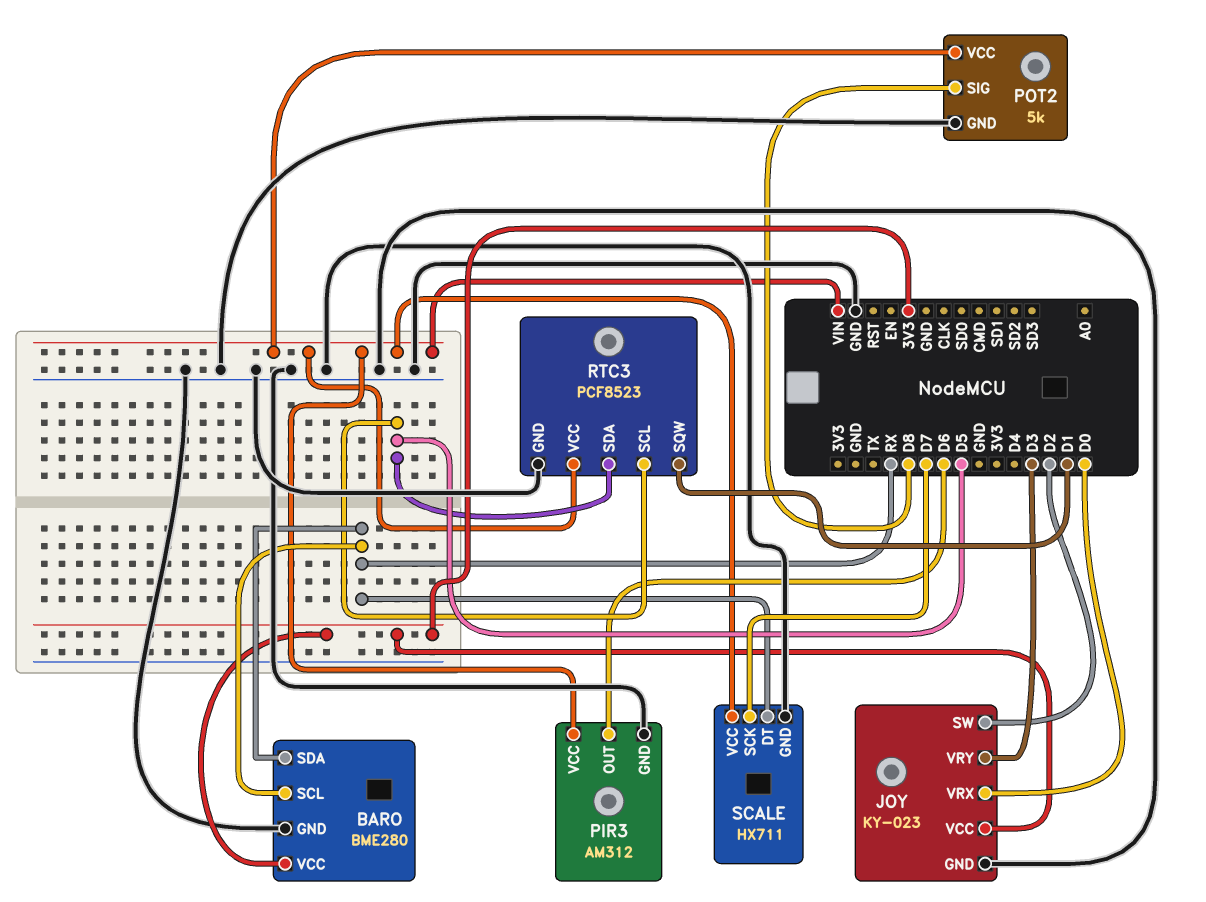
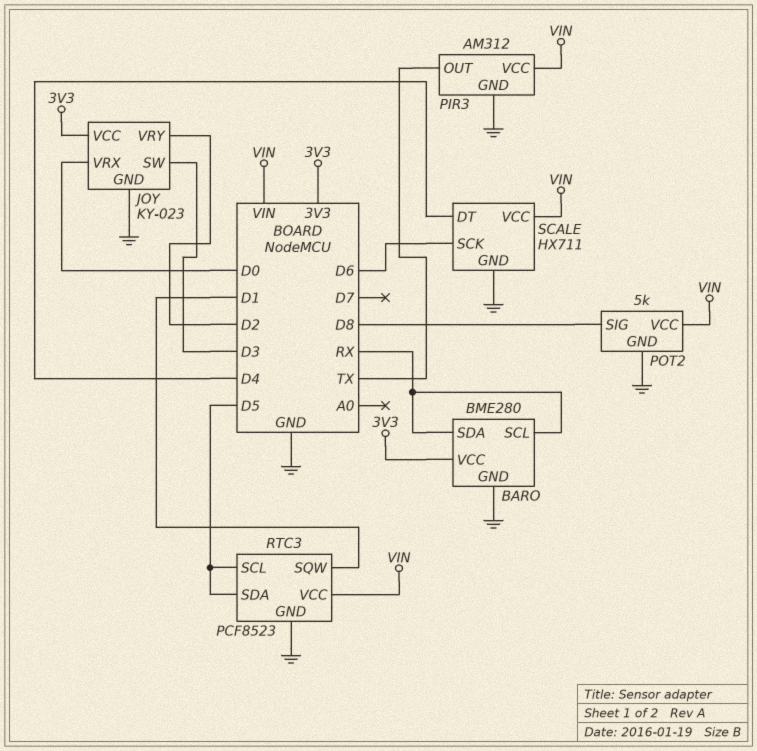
JOY pin SW: D2 -> D3
JOY pin VRY: D3 -> D2
PIR3 pin OUT: D6 -> TX
SCALE pin DT: RX -> D4
SCALE pin SCK: D7 -> D6

